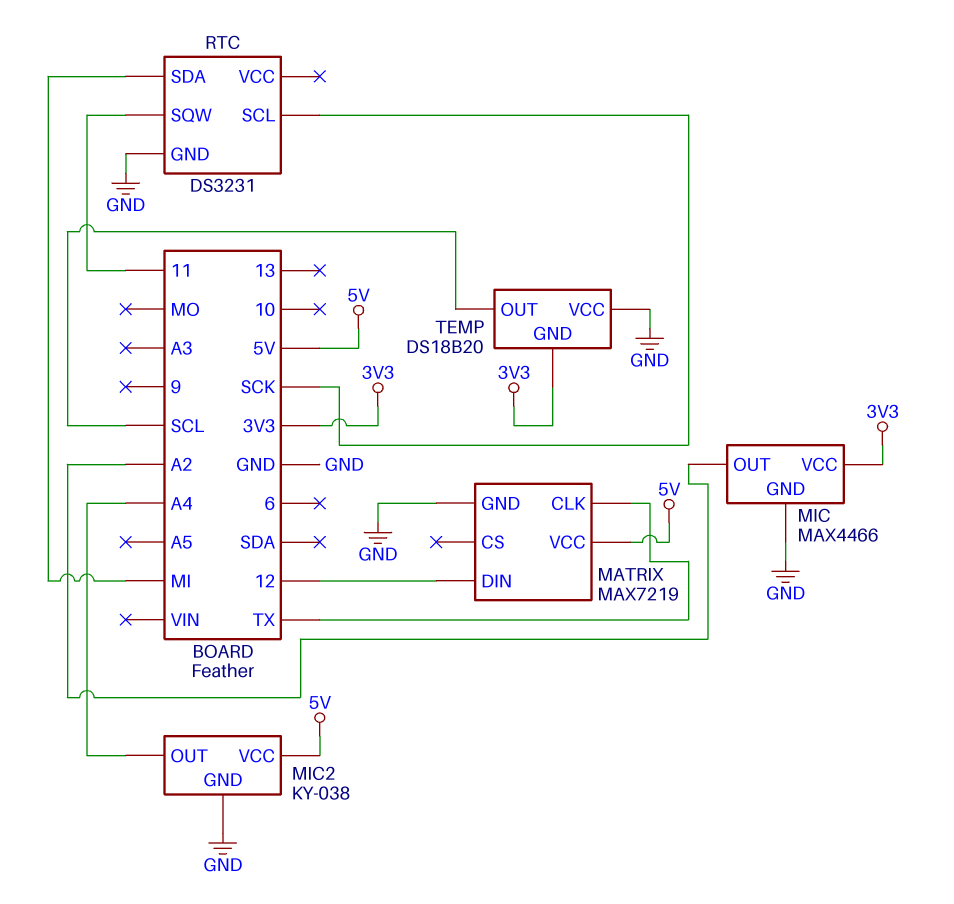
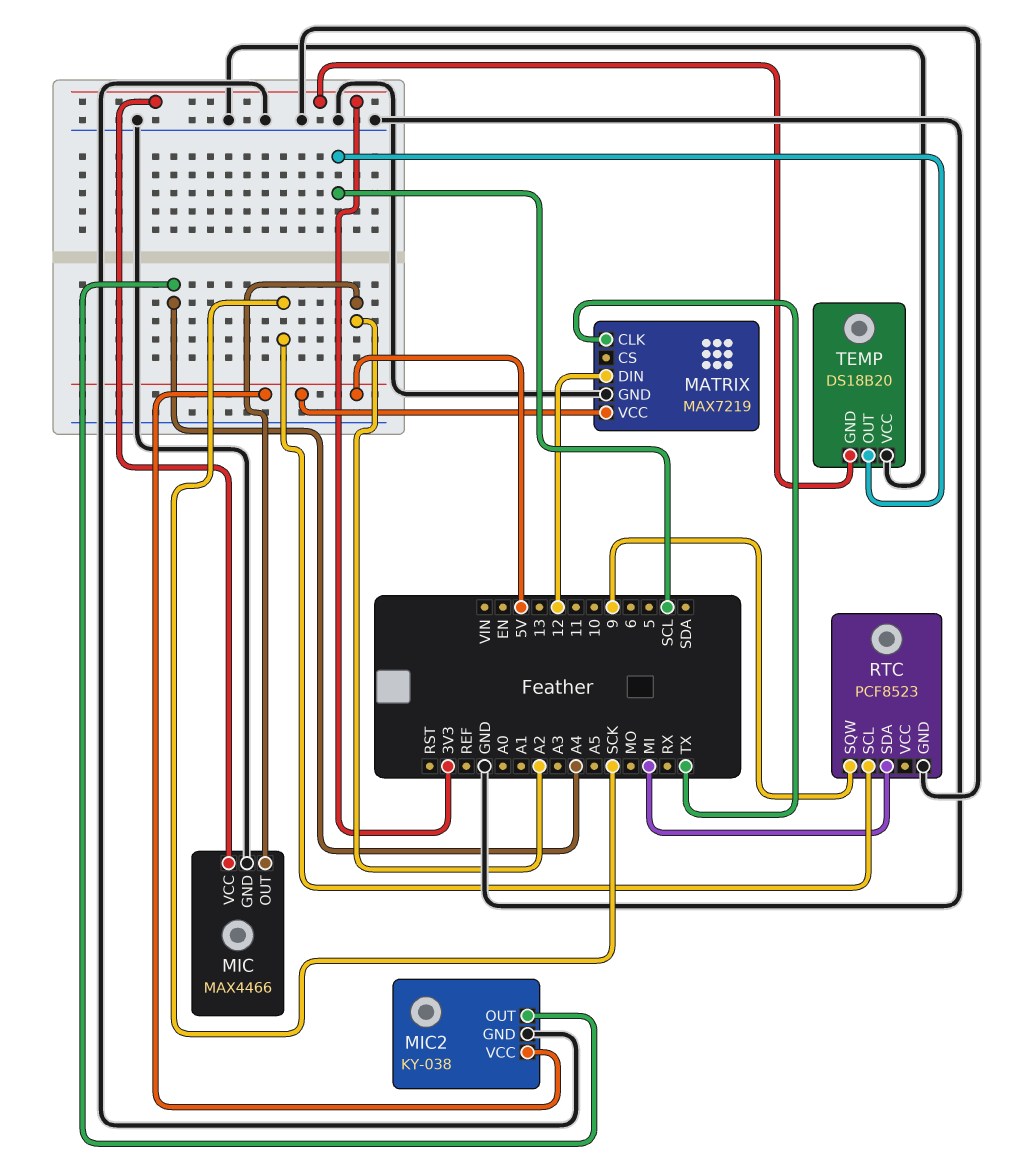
RTC: DS3231 -> PCF8523
RTC pin SQW: 11 -> 9

